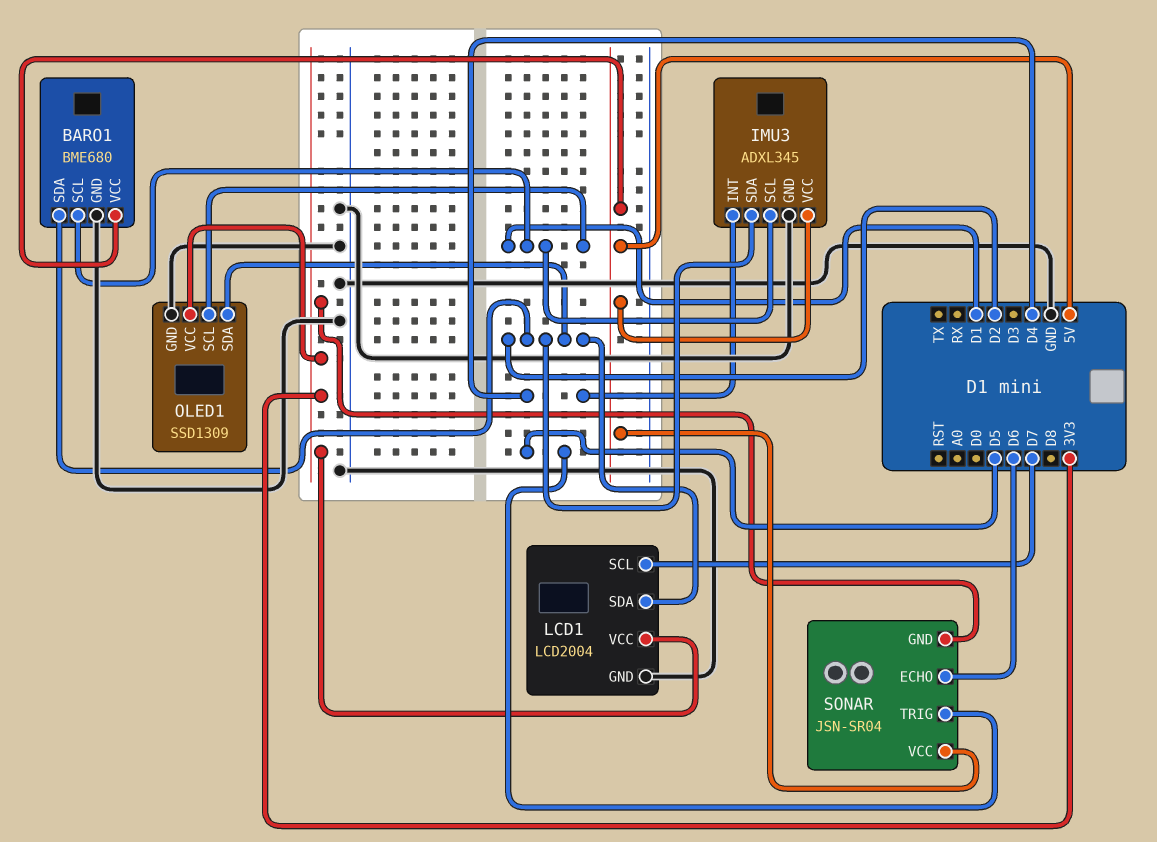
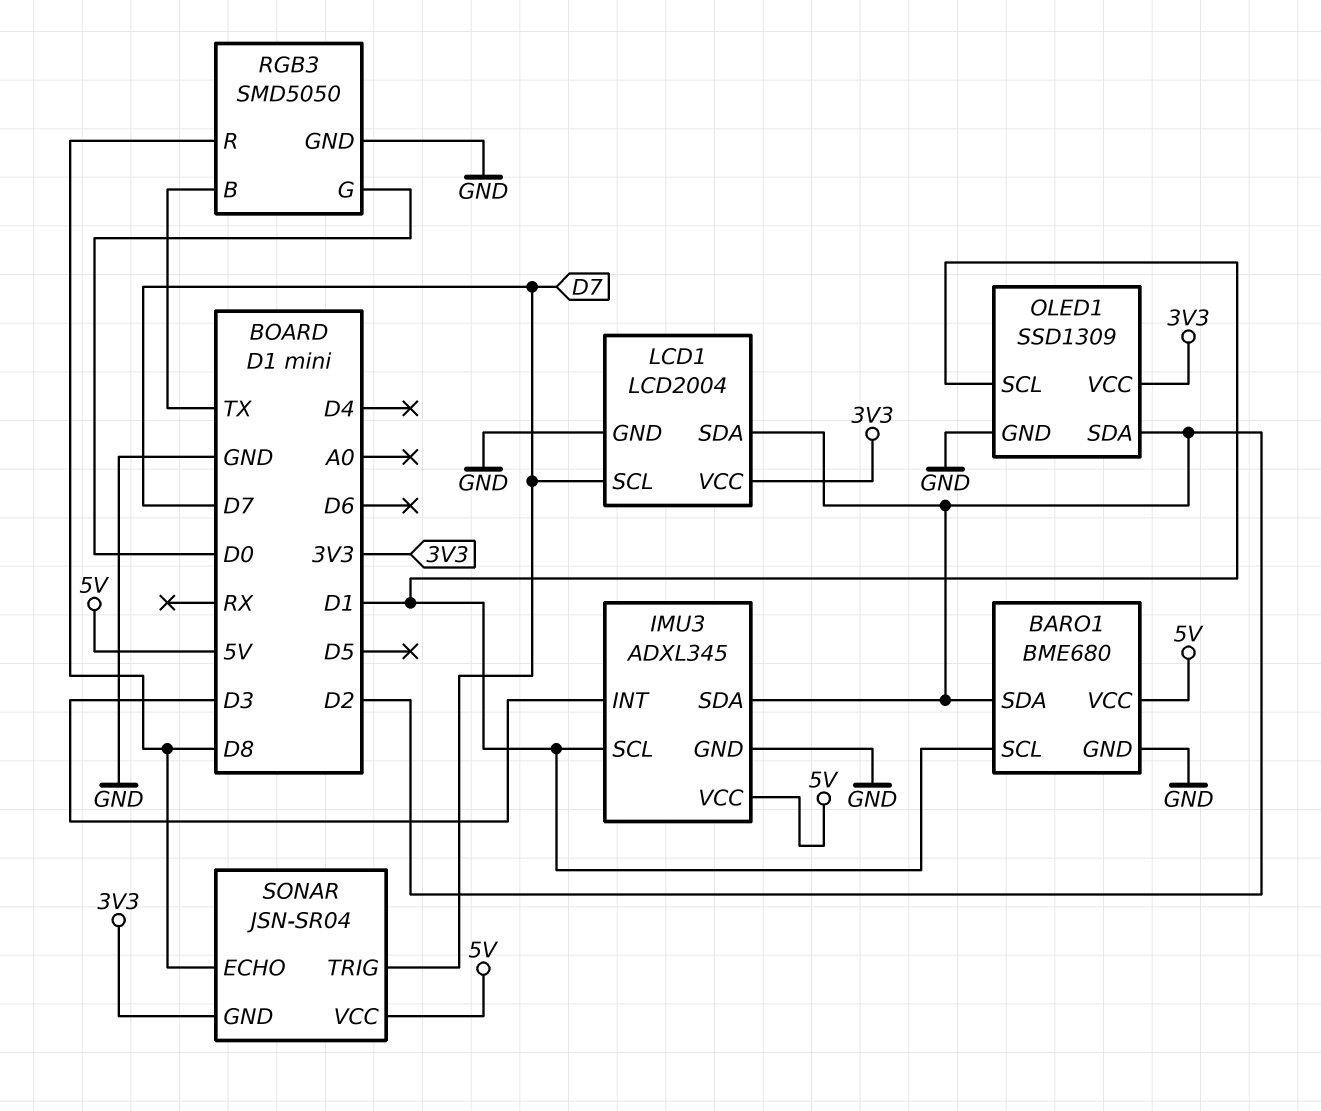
IMU3 pin INT: D4 -> D3
RGB3: none -> SMD5050
RGB3 pin B: none -> TX
RGB3 pin G: none -> D0
RGB3 pin GND: none -> GND
RGB3 pin R: none -> D8
SONAR pin ECHO: D6 -> D8
SONAR pin TRIG: D5 -> D7

